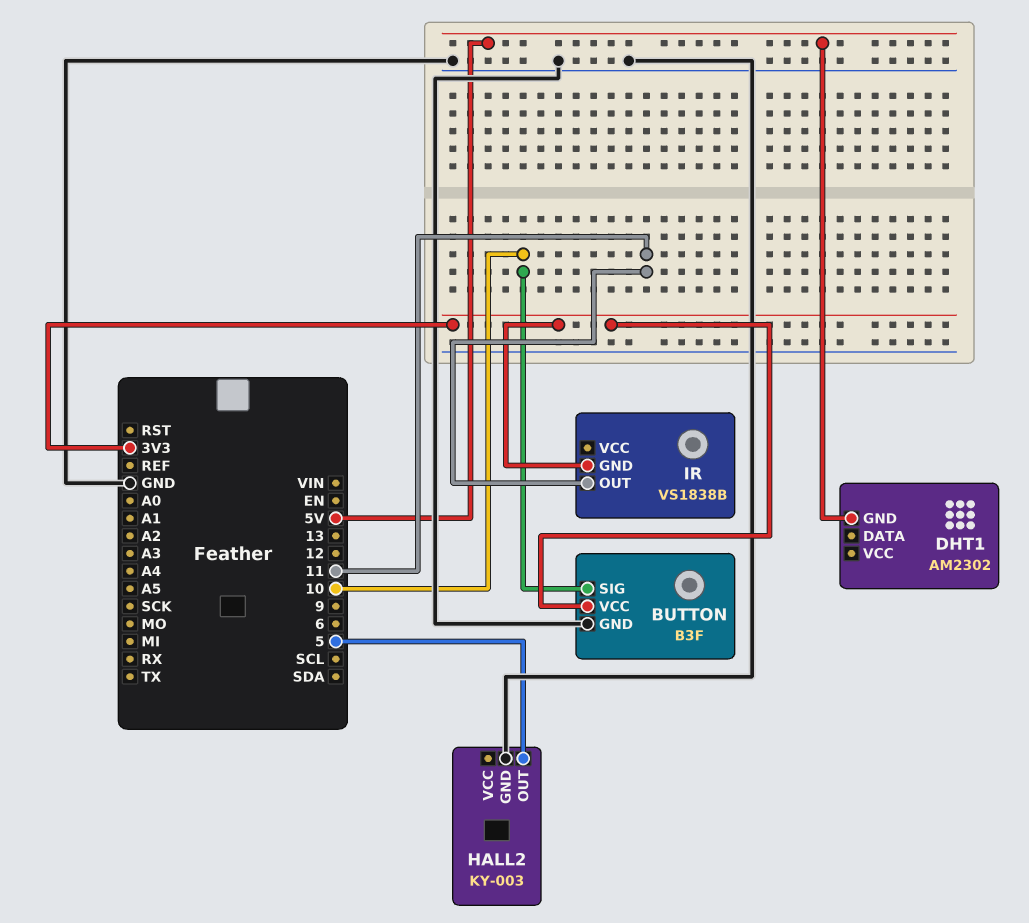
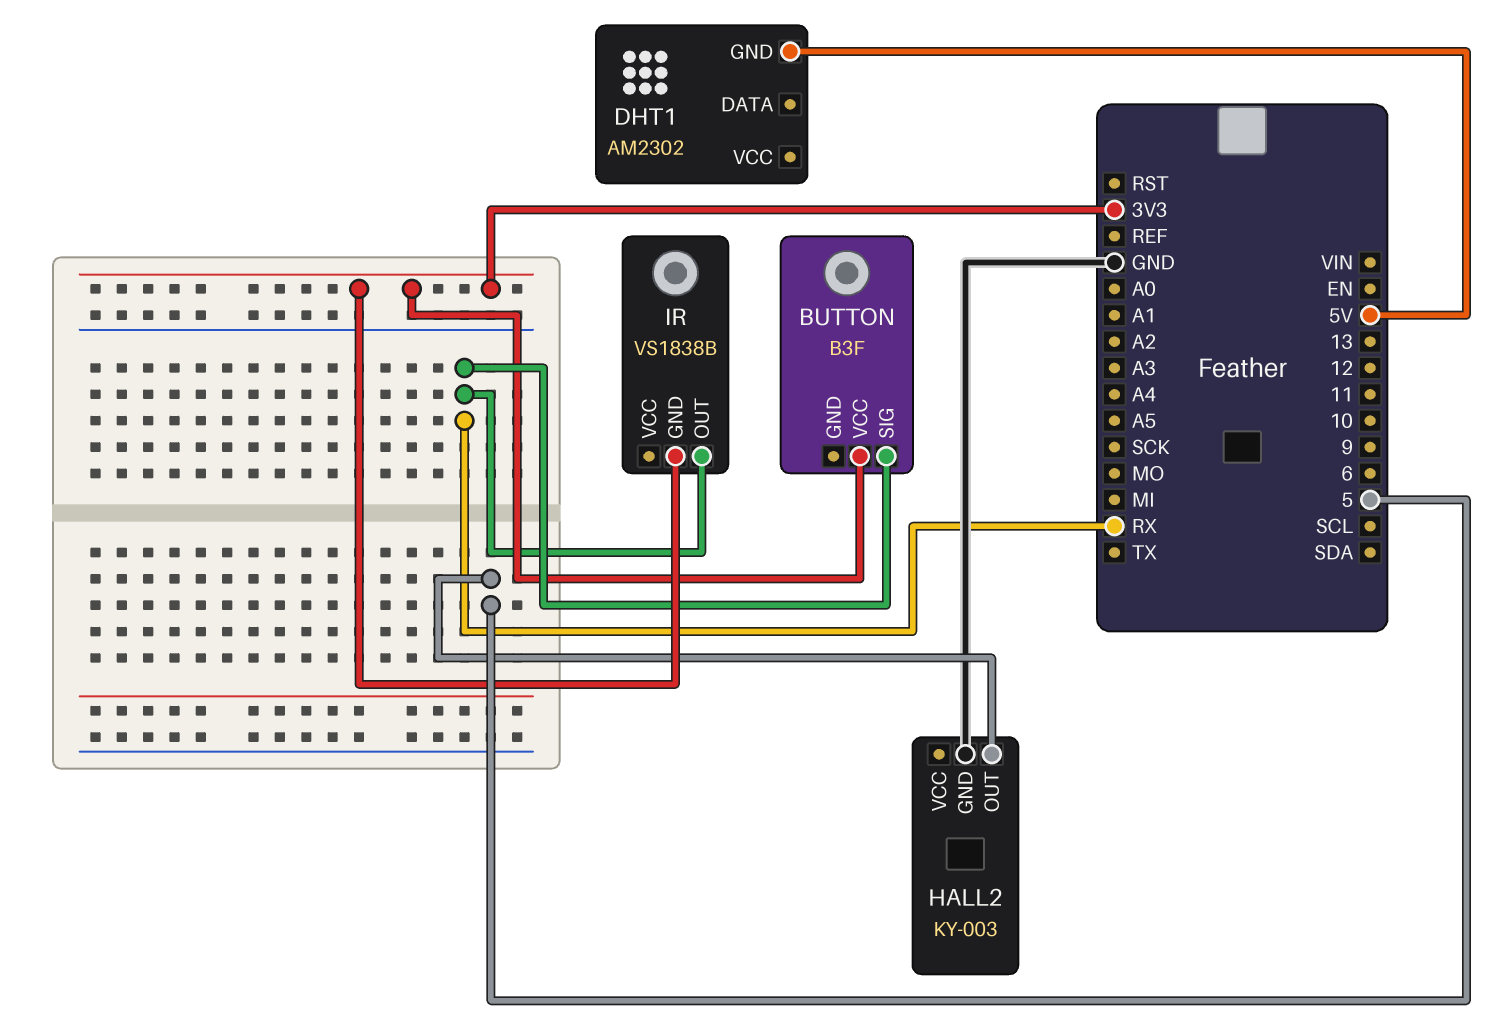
BUTTON pin GND: GND -> none
BUTTON pin SIG: 10 -> RX
IR pin OUT: 11 -> RX

